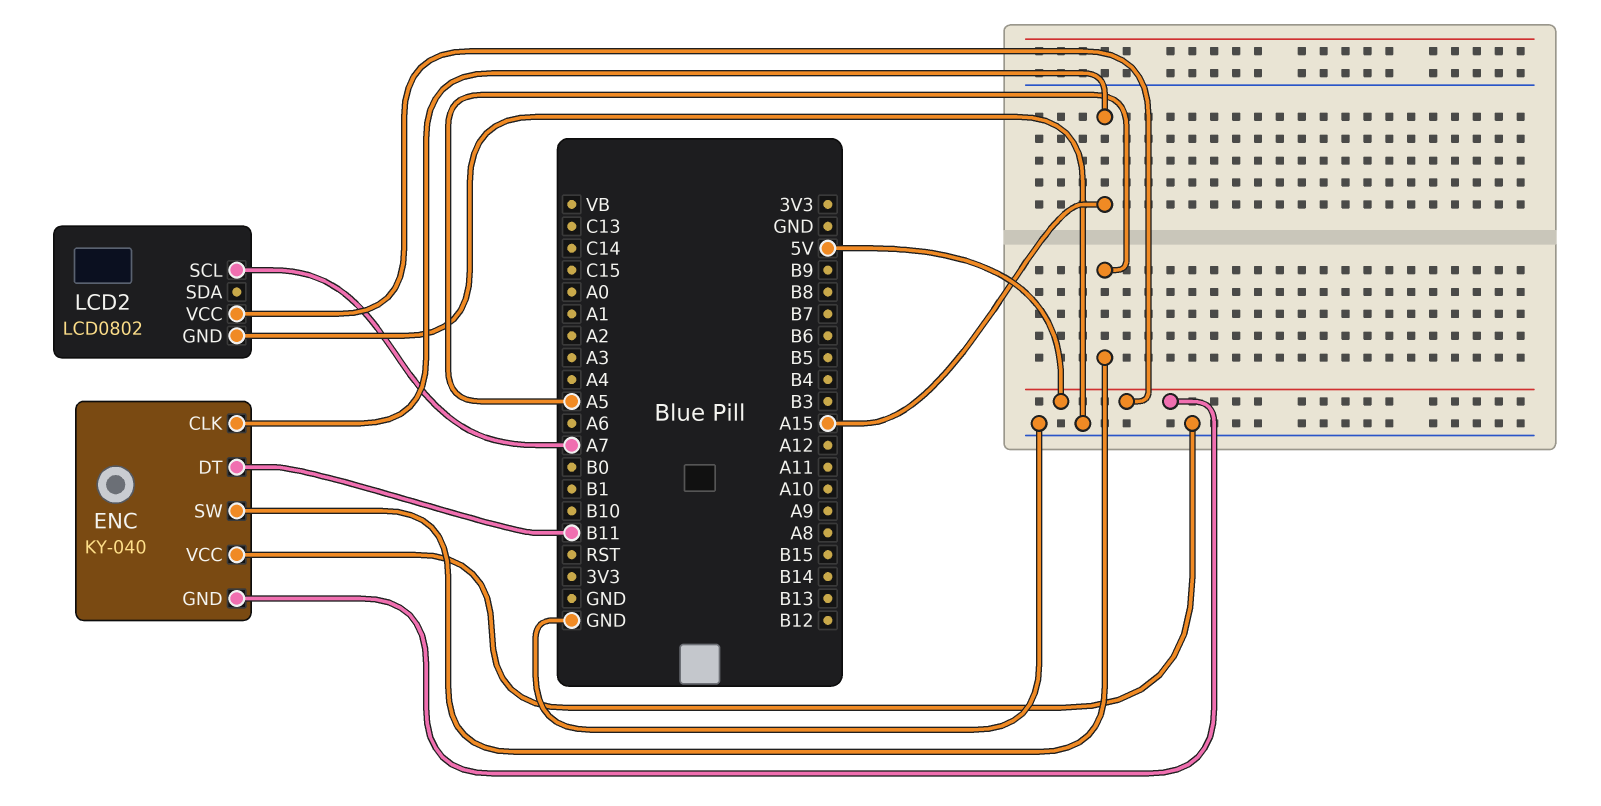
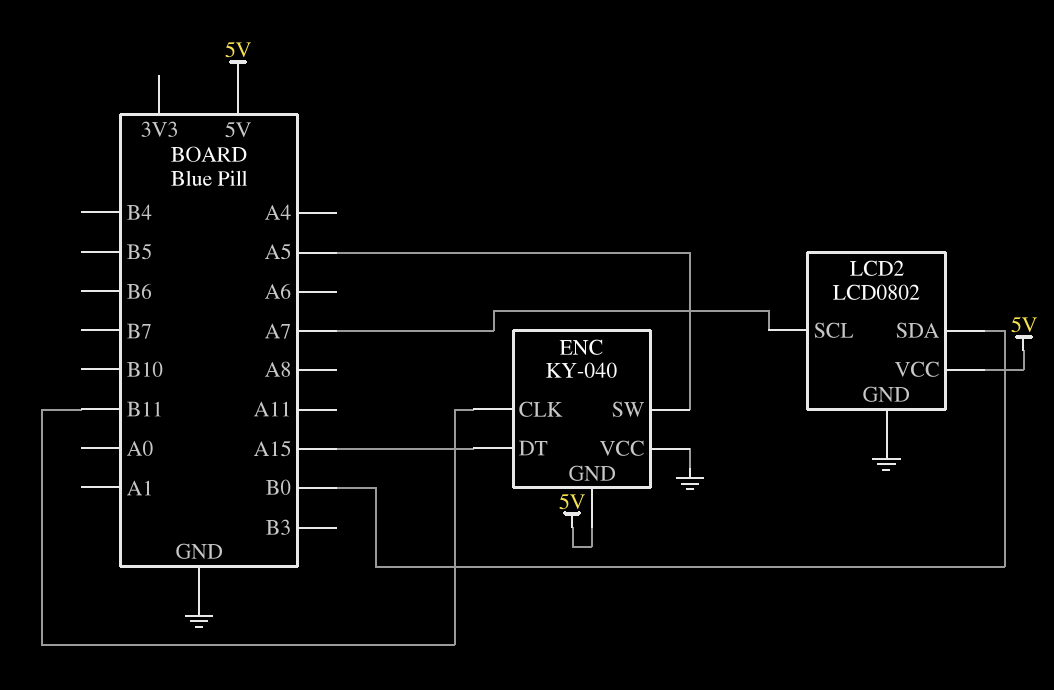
ENC pin CLK: A15 -> B11
ENC pin DT: B11 -> A15
LCD2 pin SDA: none -> B0

